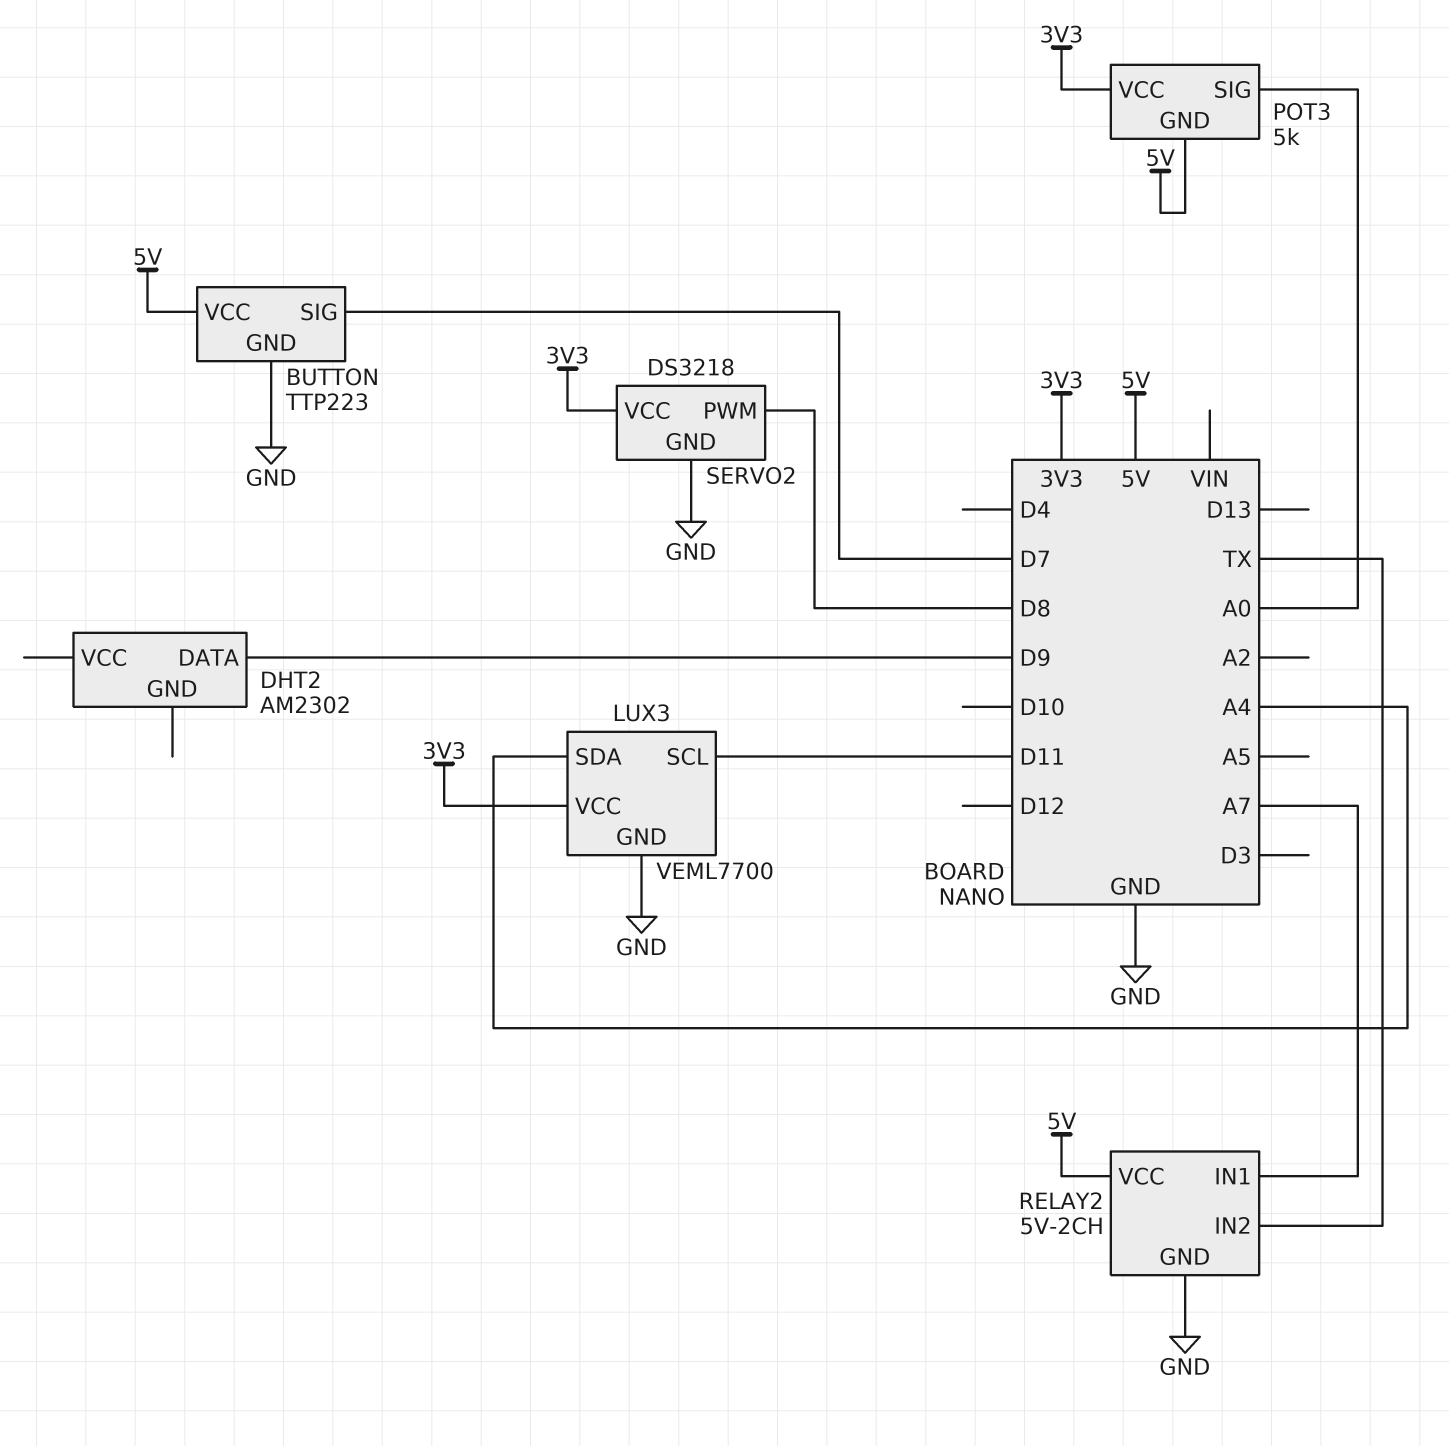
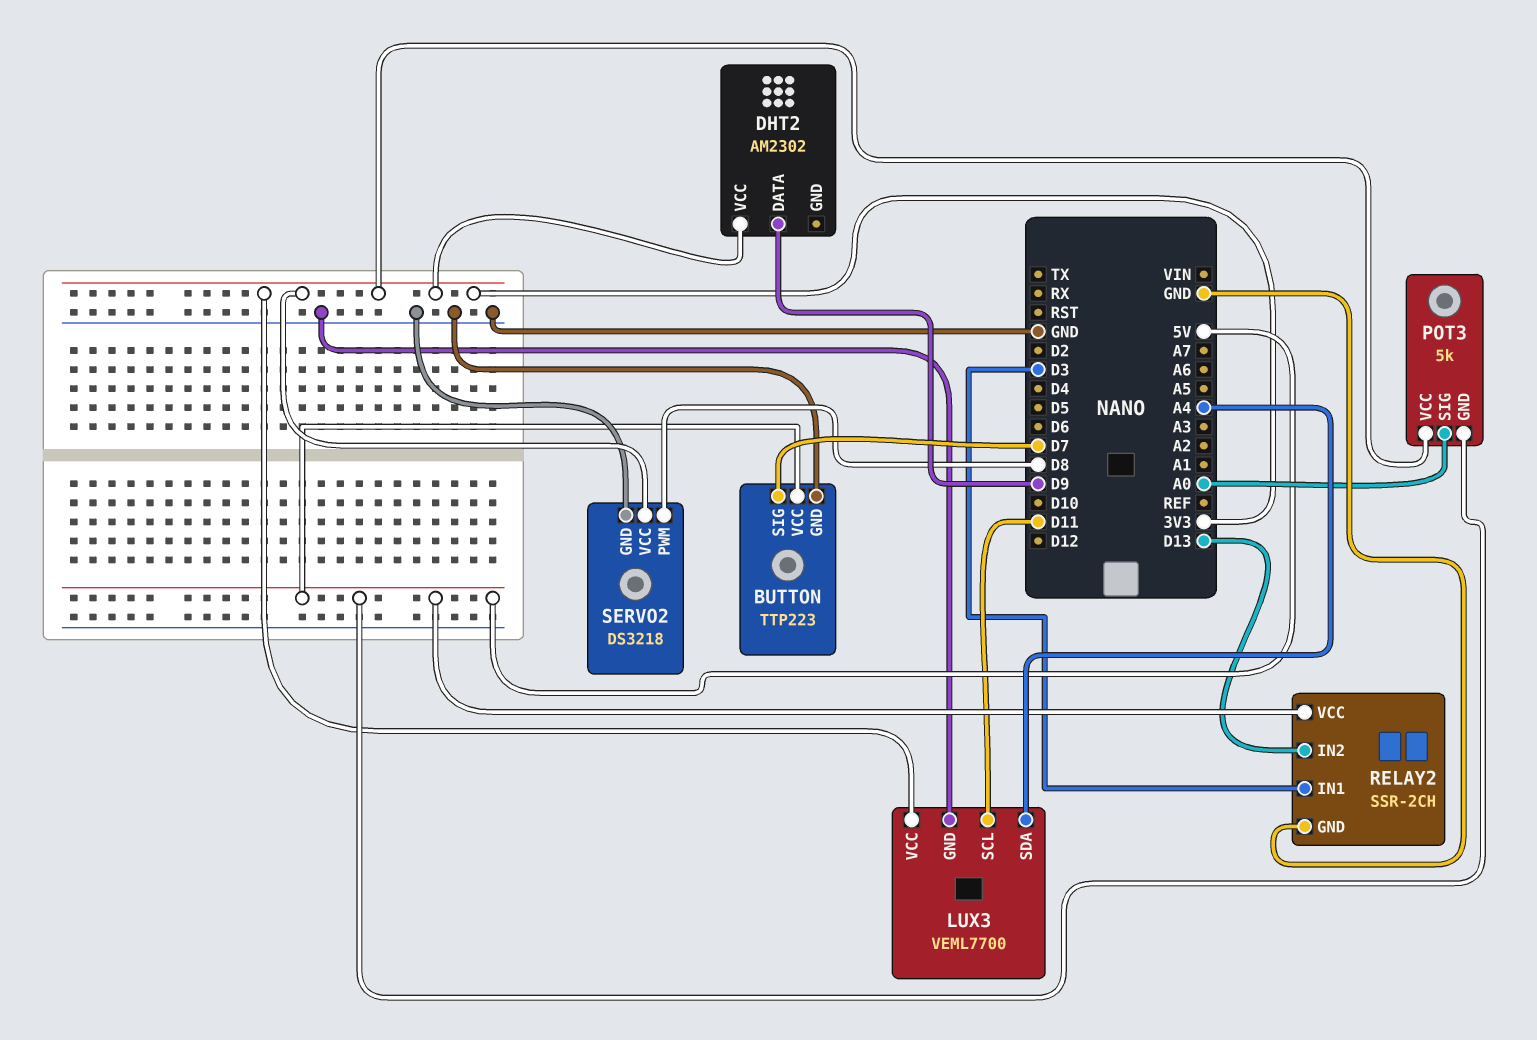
DHT2 pin VCC: none -> 3V3
RELAY2: 5V-2CH -> SSR-2CH
RELAY2 pin IN1: A7 -> D3
RELAY2 pin IN2: TX -> D13

